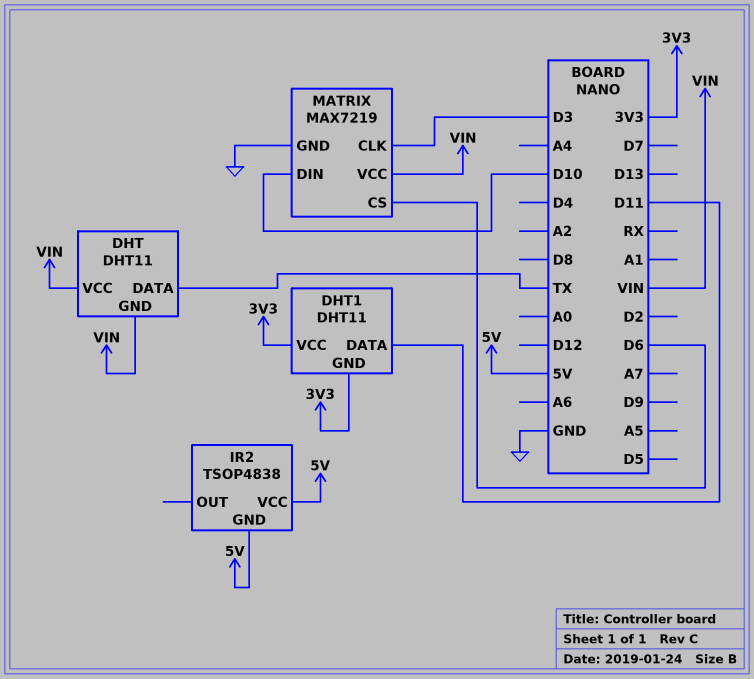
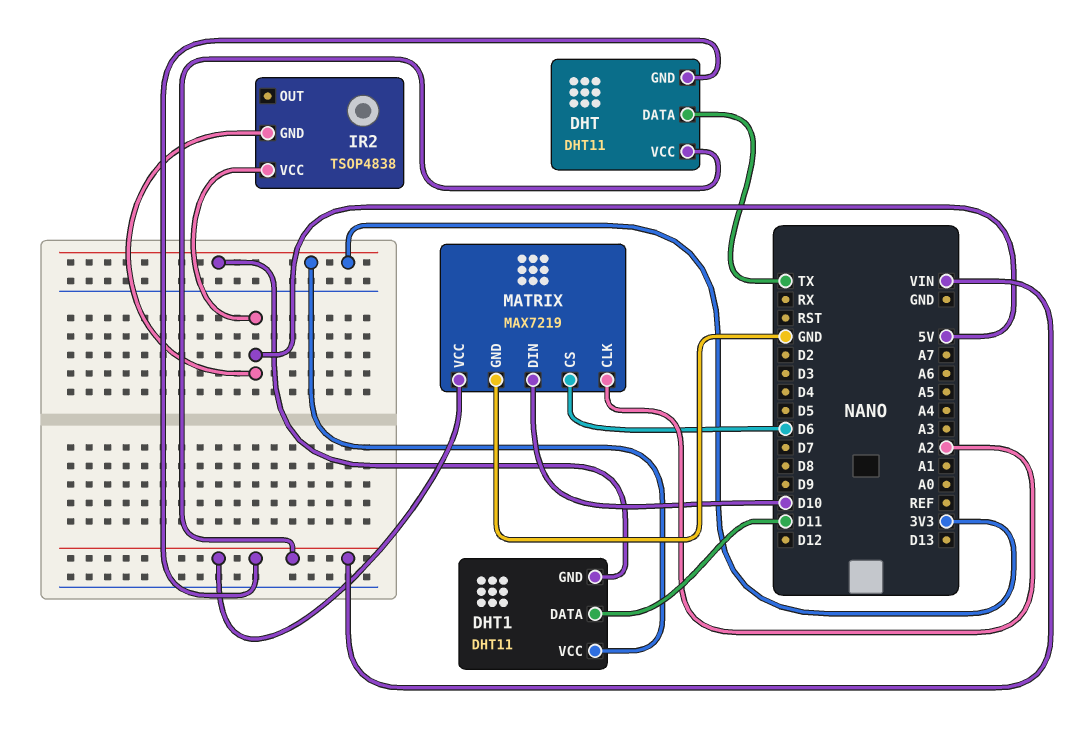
MATRIX pin CLK: D3 -> A2

